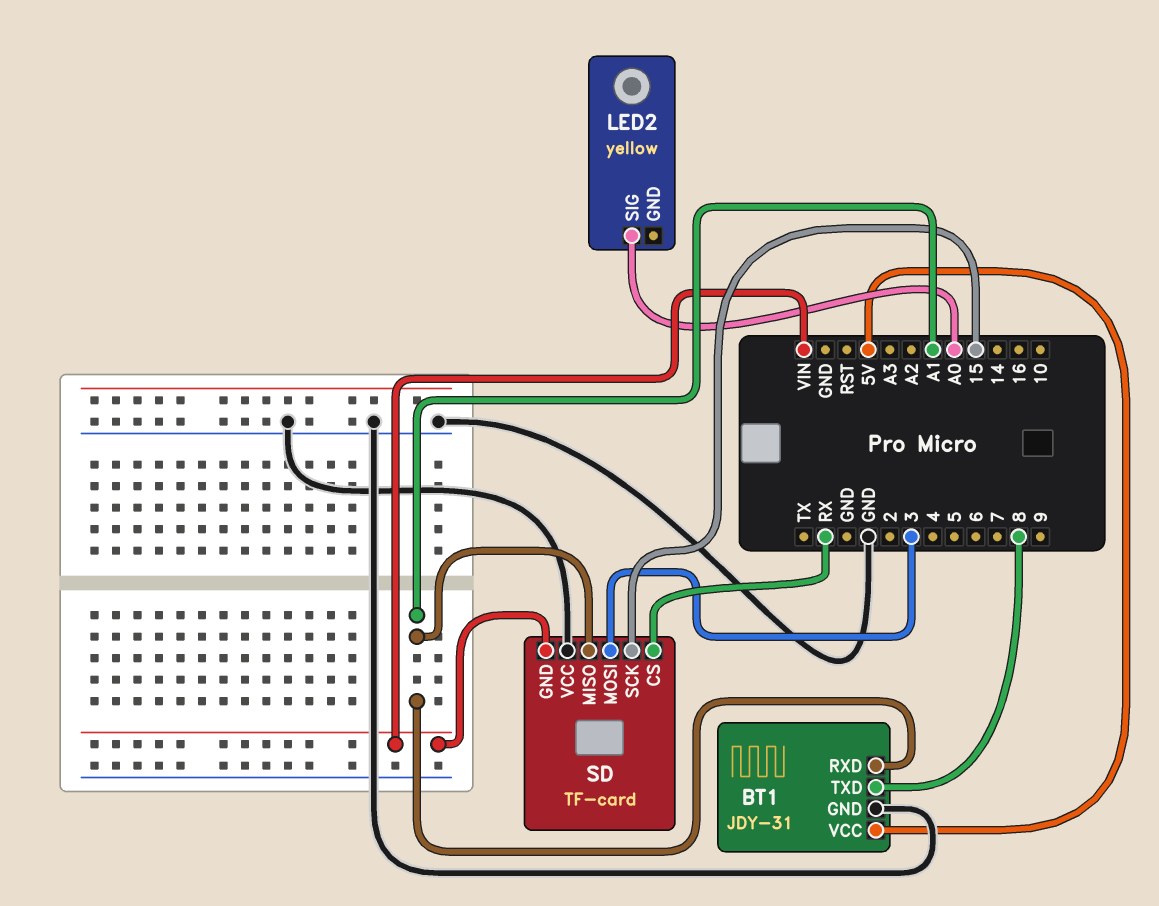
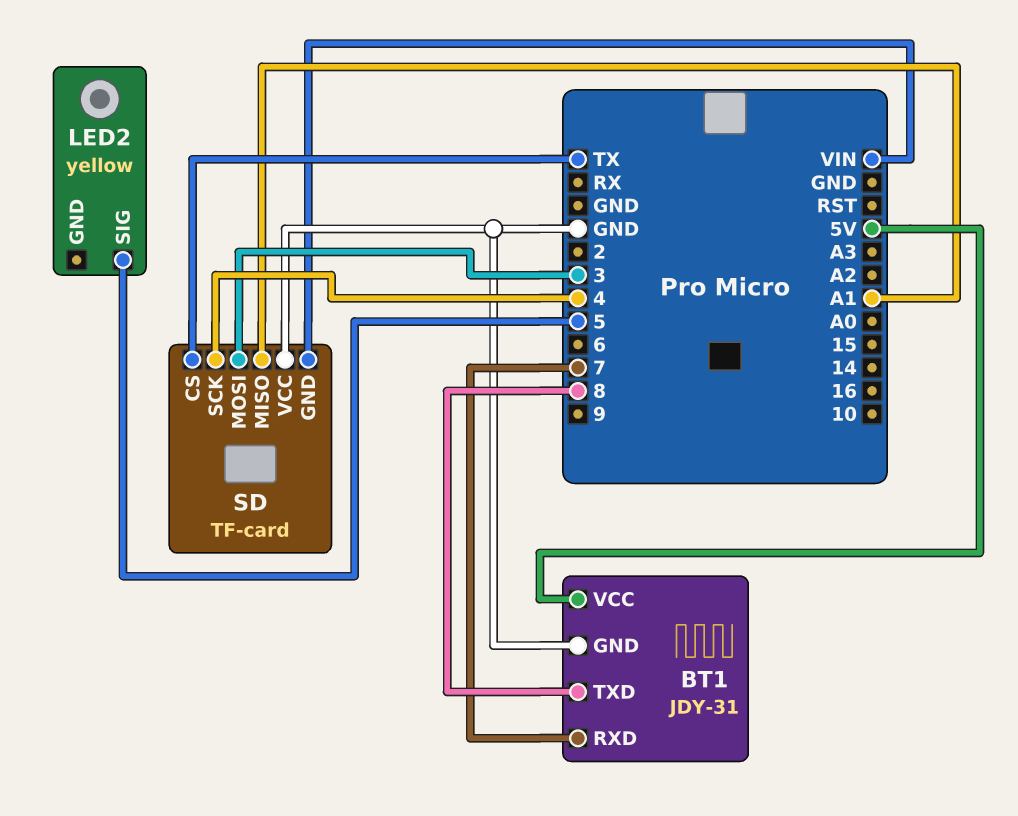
BT1 pin RXD: A1 -> 7
LED2 pin SIG: A0 -> 5
SD pin CS: RX -> TX
SD pin SCK: 15 -> 4

